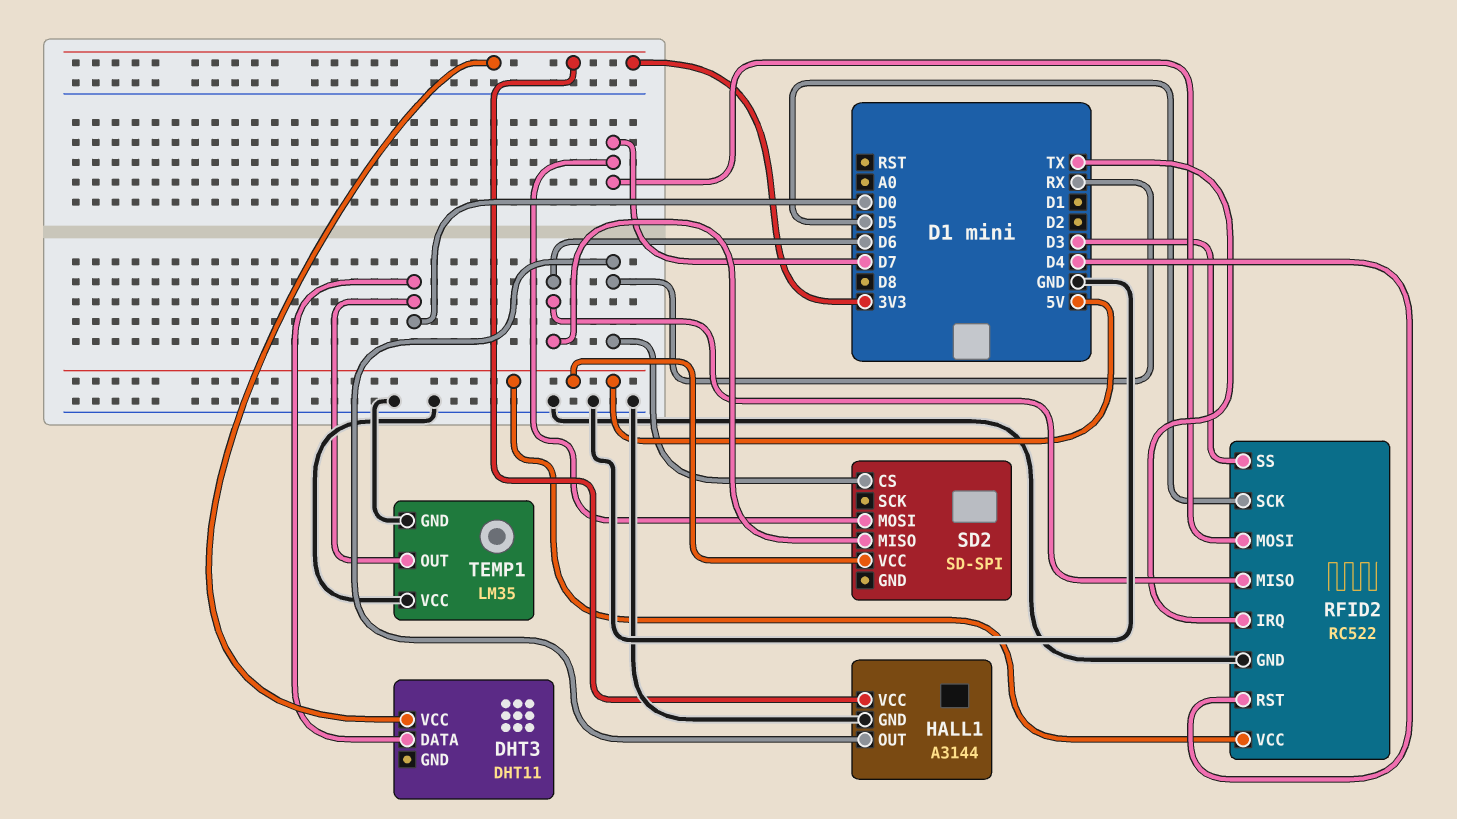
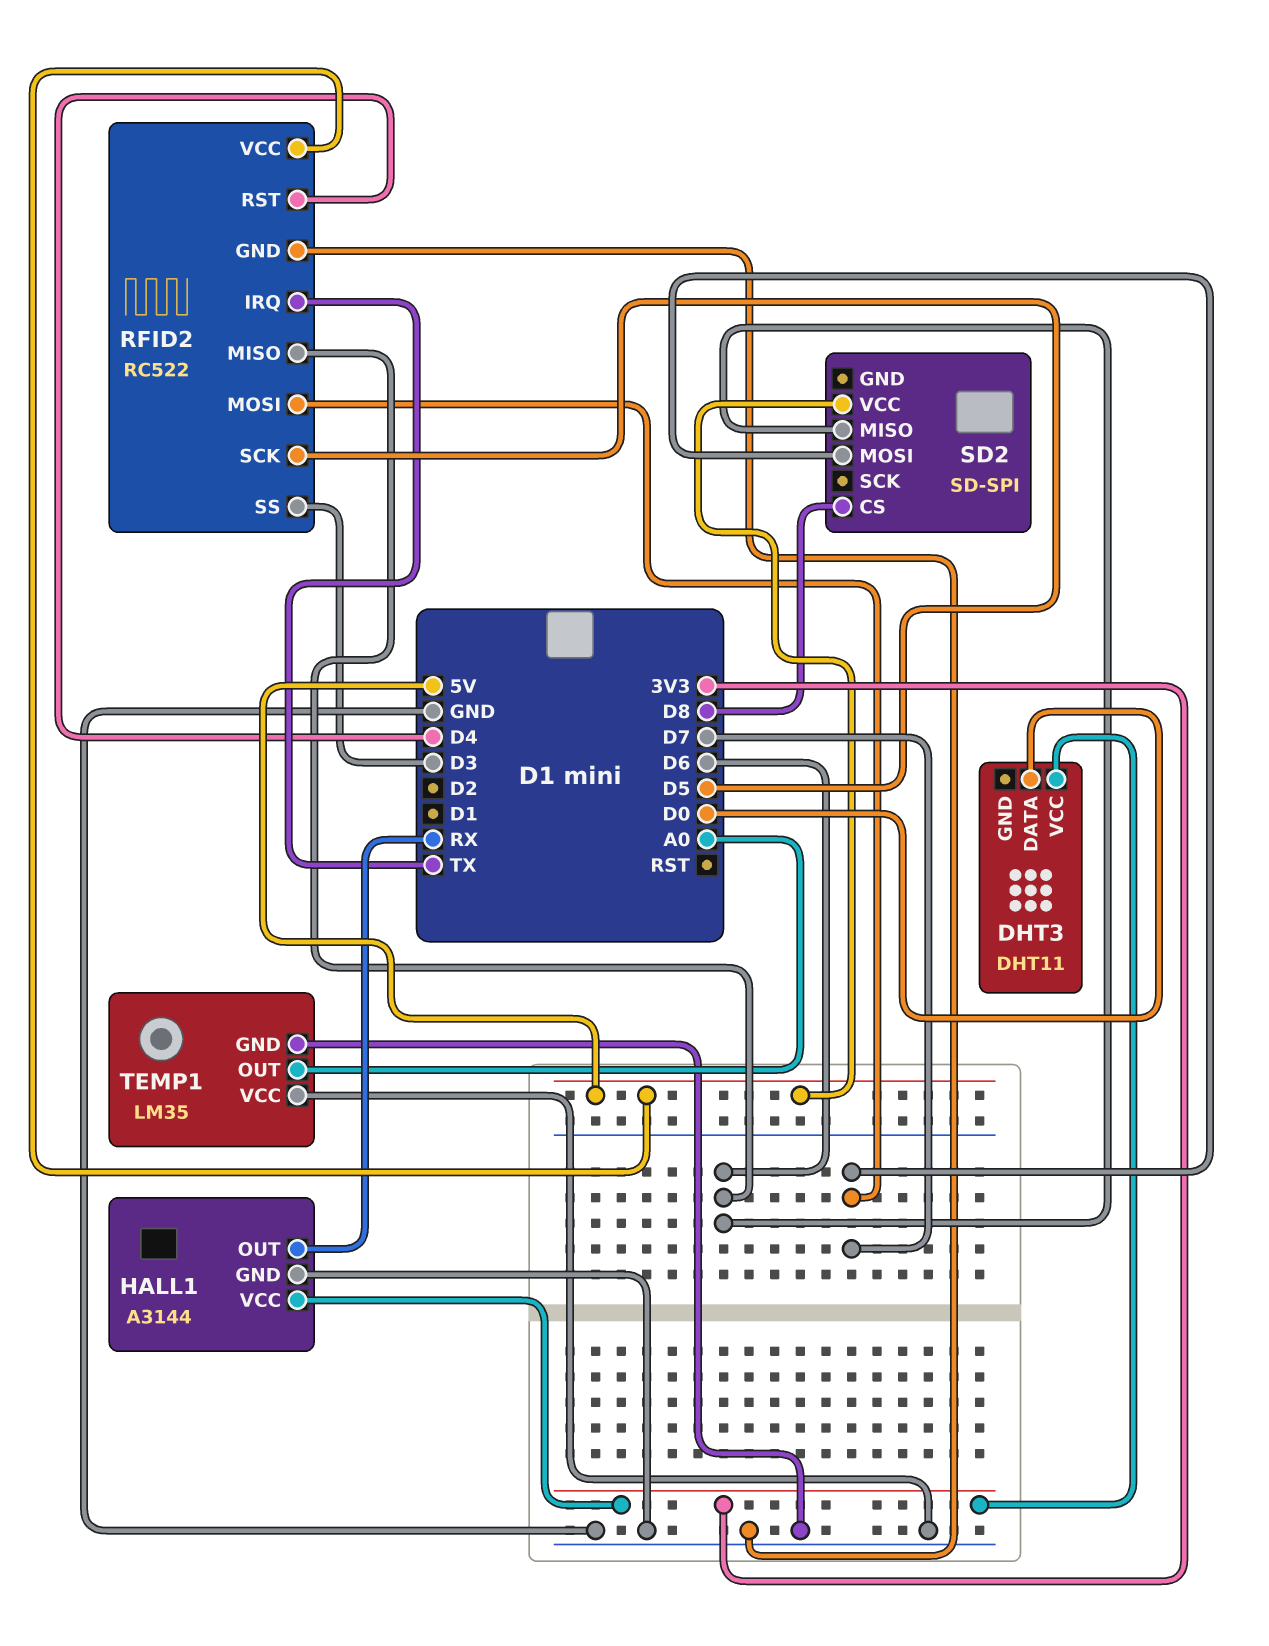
SD2 pin CS: RX -> D8
TEMP1 pin OUT: D0 -> A0

